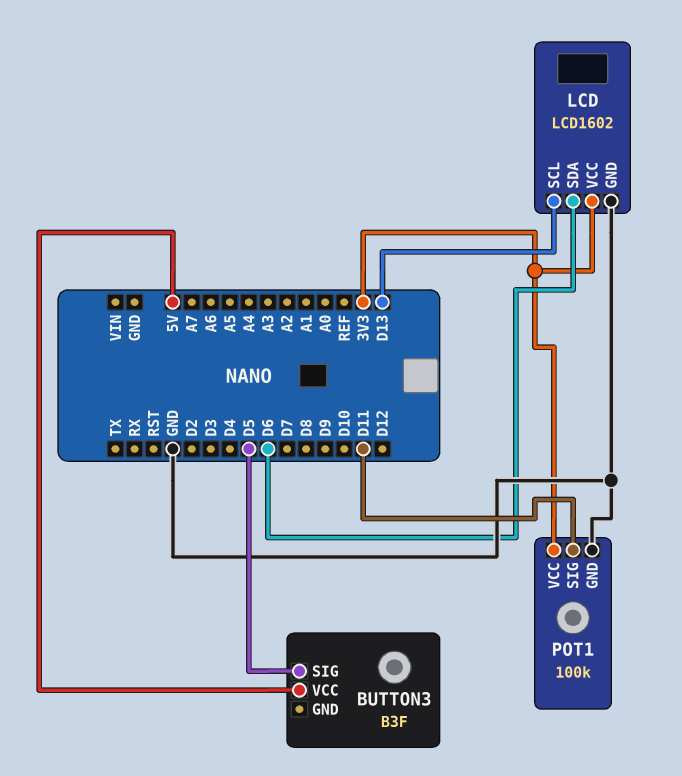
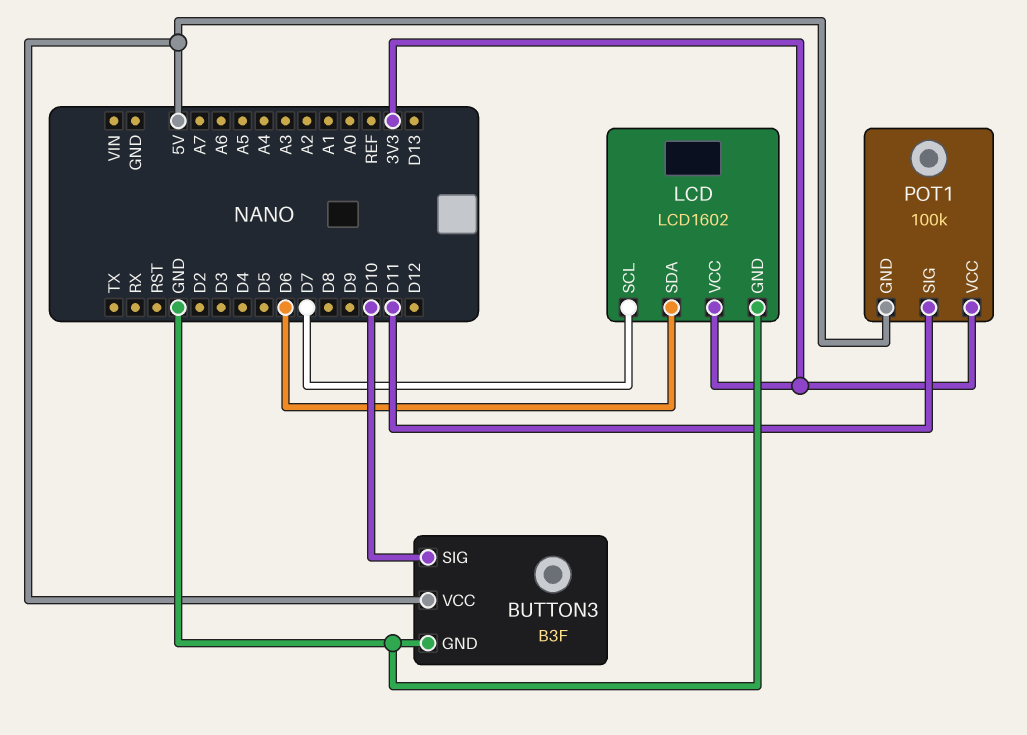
BUTTON3 pin GND: none -> GND
BUTTON3 pin SIG: D5 -> D10
LCD pin SCL: D13 -> D7
POT1 pin GND: GND -> 5V

